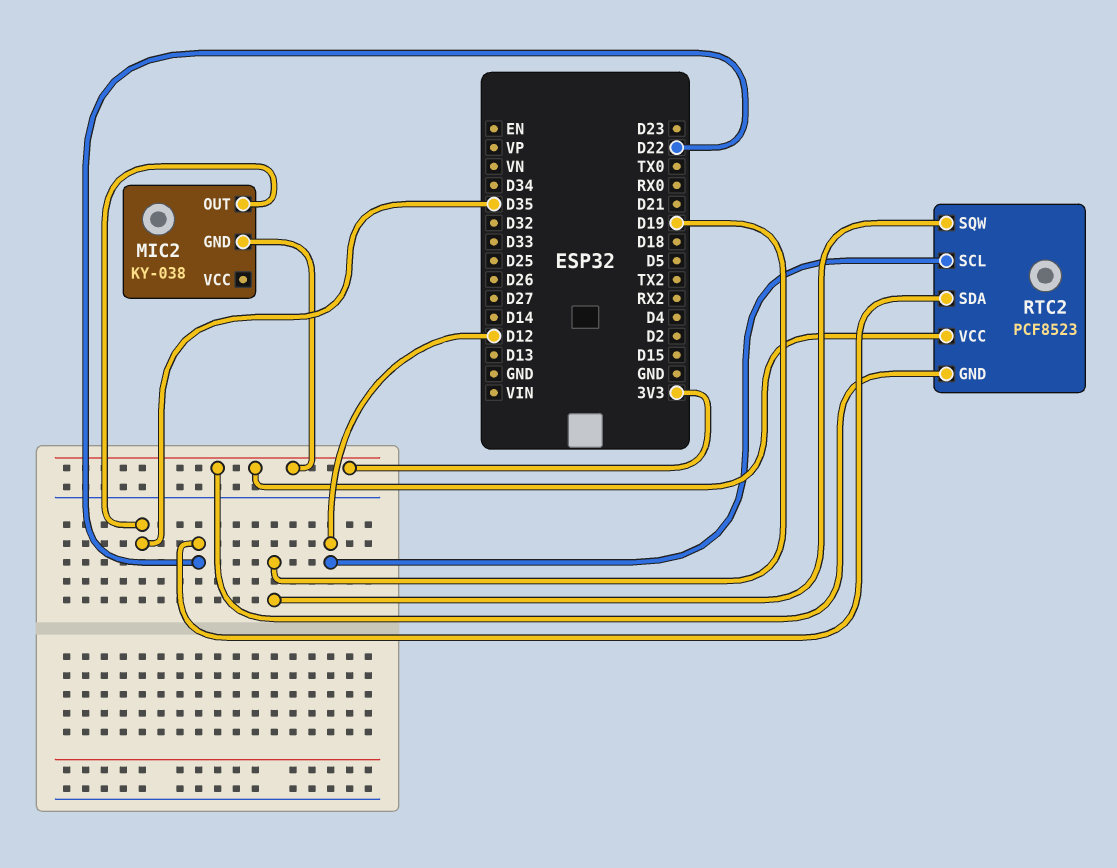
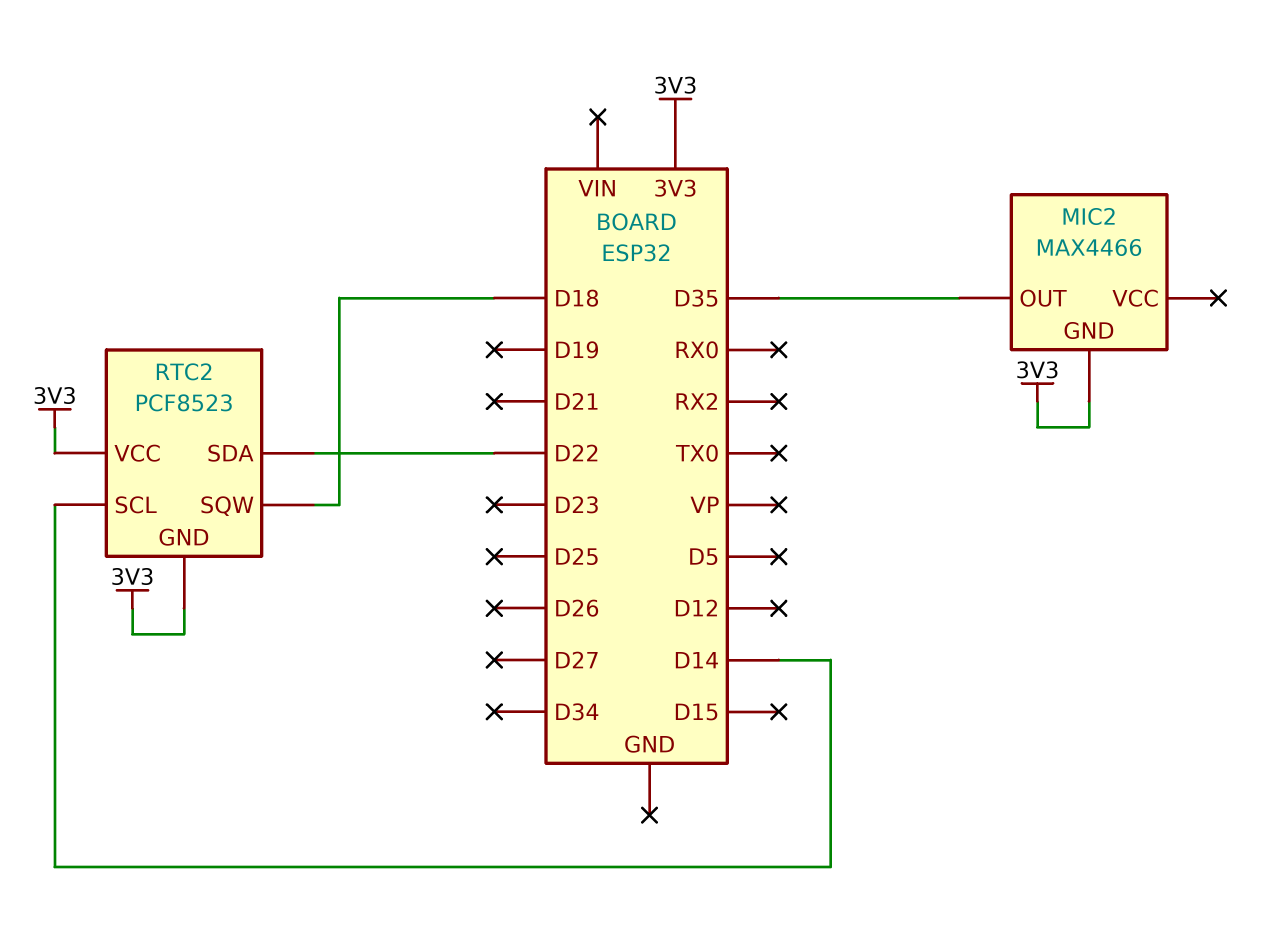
MIC2: KY-038 -> MAX4466
RTC2 pin SCL: D12 -> D14
RTC2 pin SQW: D19 -> D18

